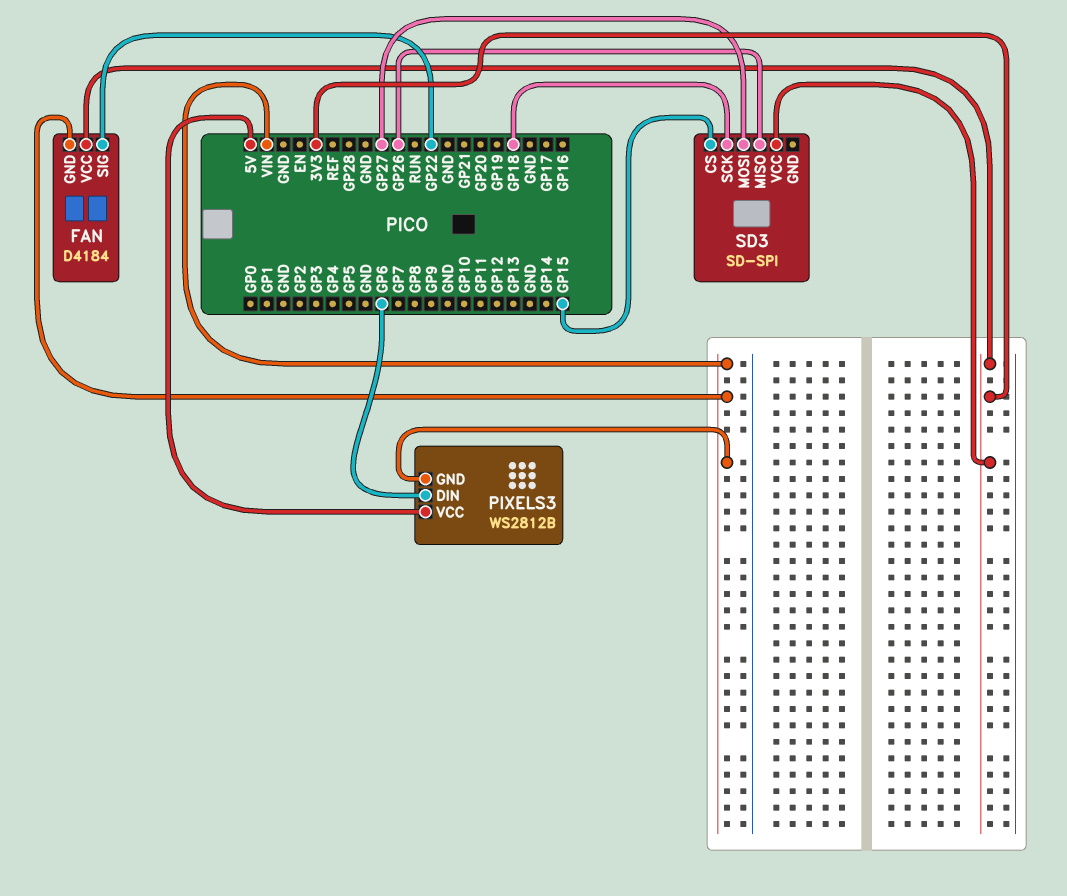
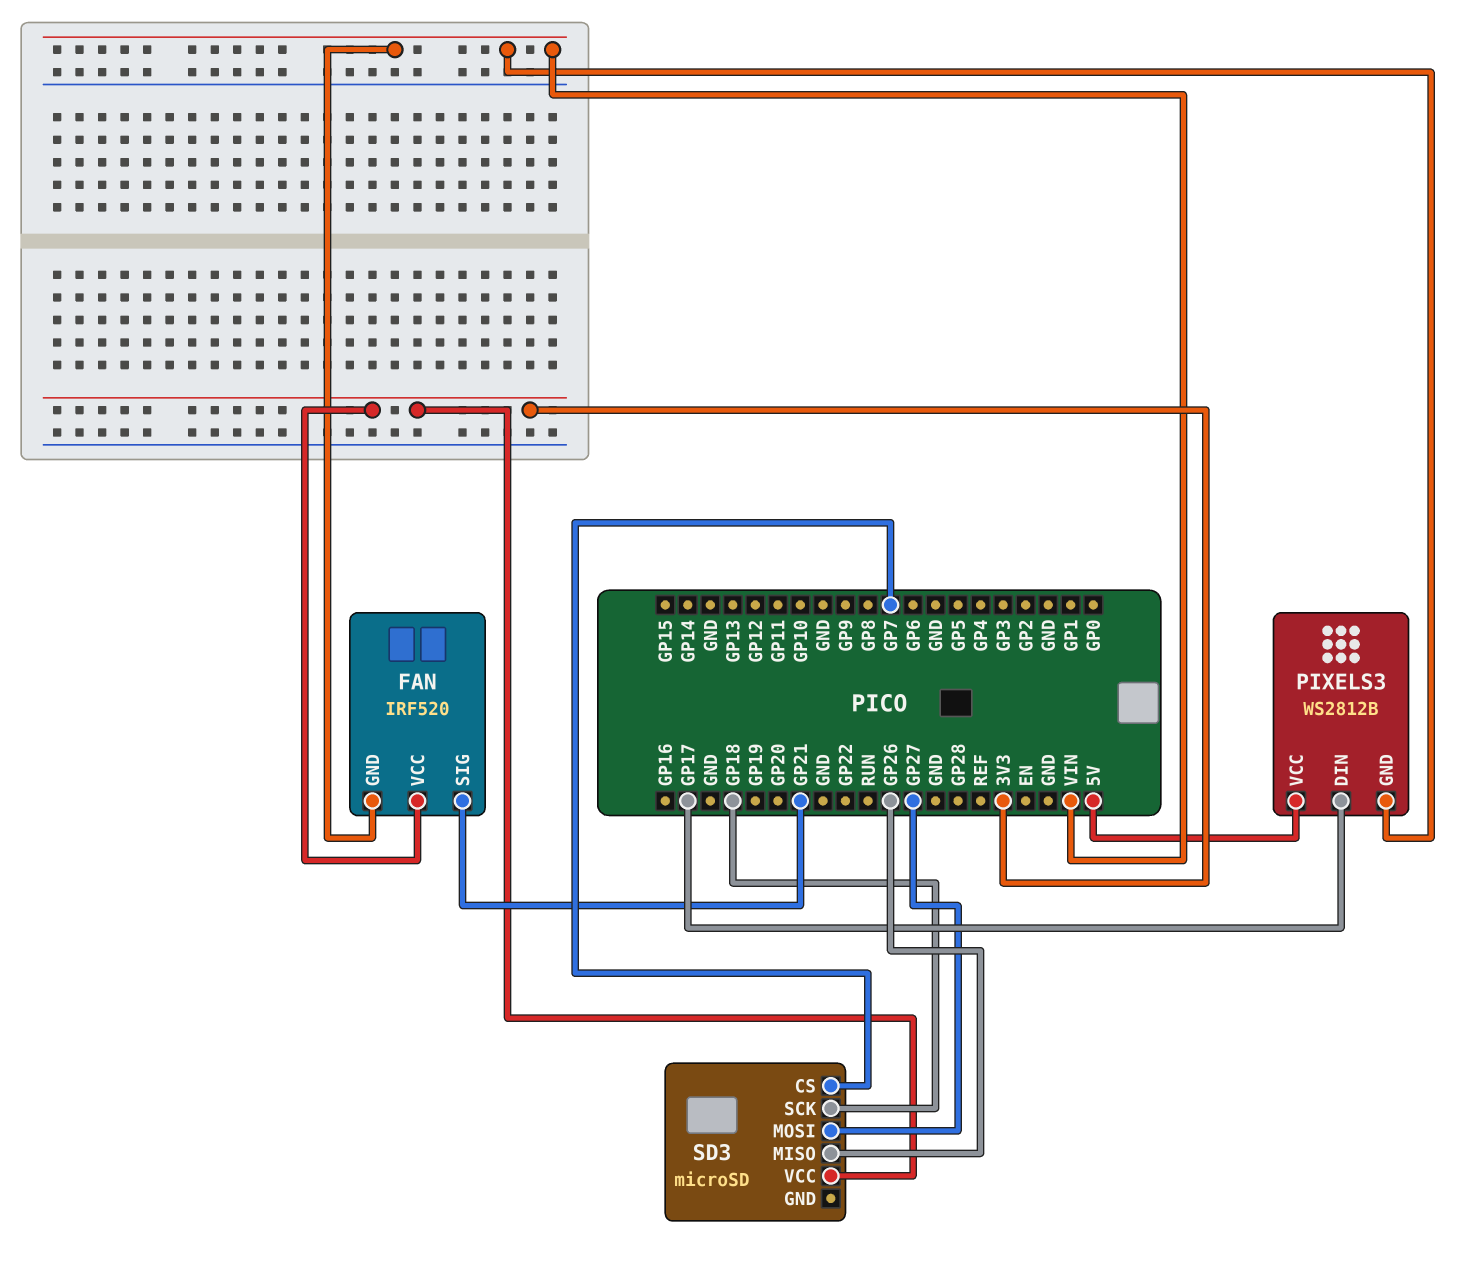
FAN: D4184 -> IRF520
FAN pin SIG: GP22 -> GP21
PIXELS3 pin DIN: GP6 -> GP17
SD3: SD-SPI -> microSD
SD3 pin CS: GP15 -> GP7

